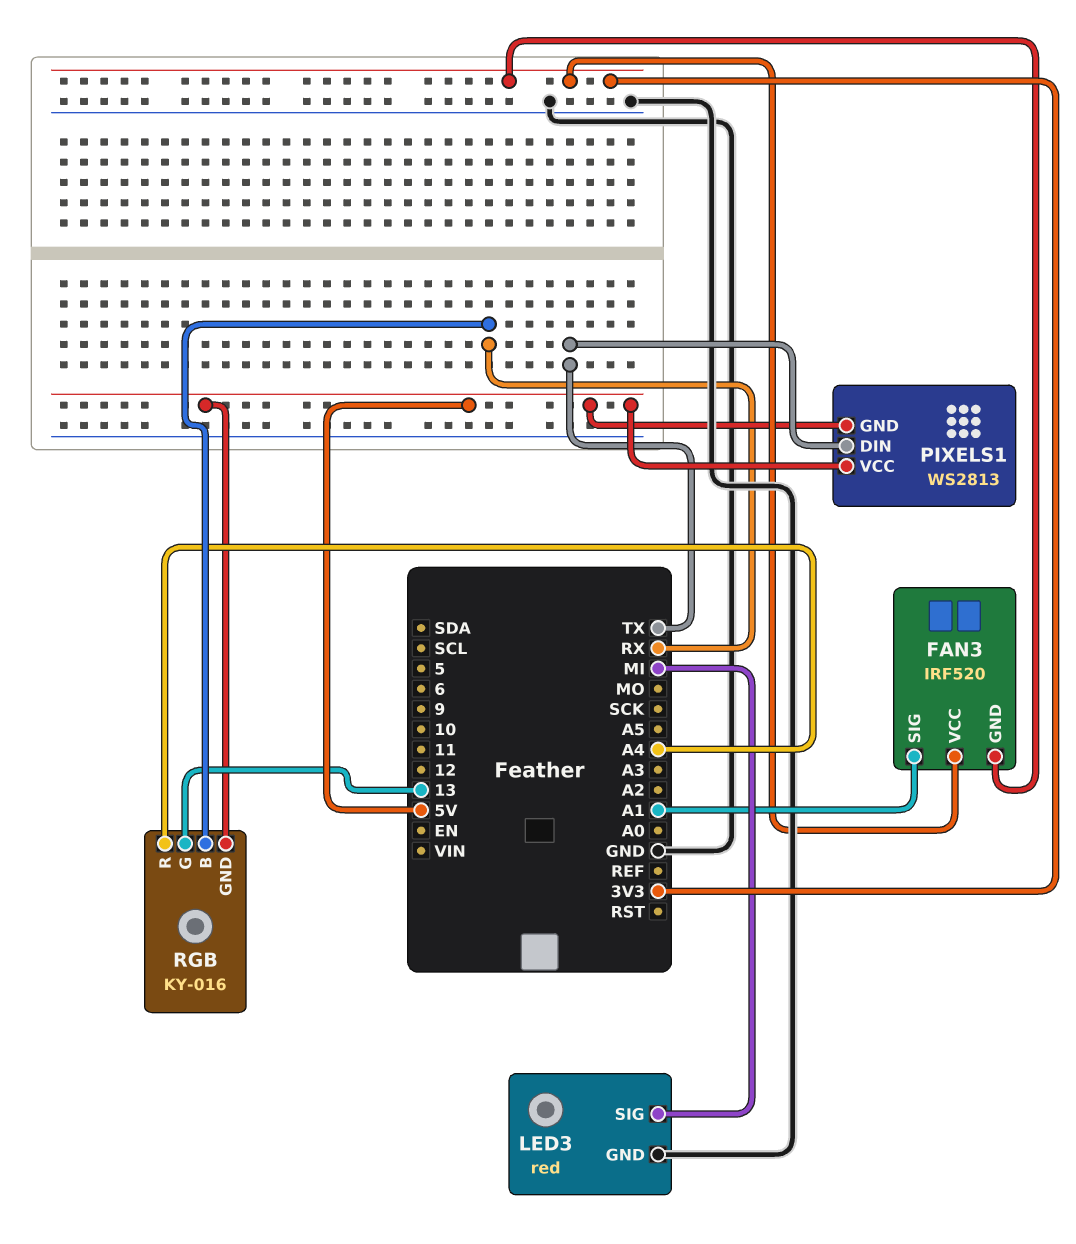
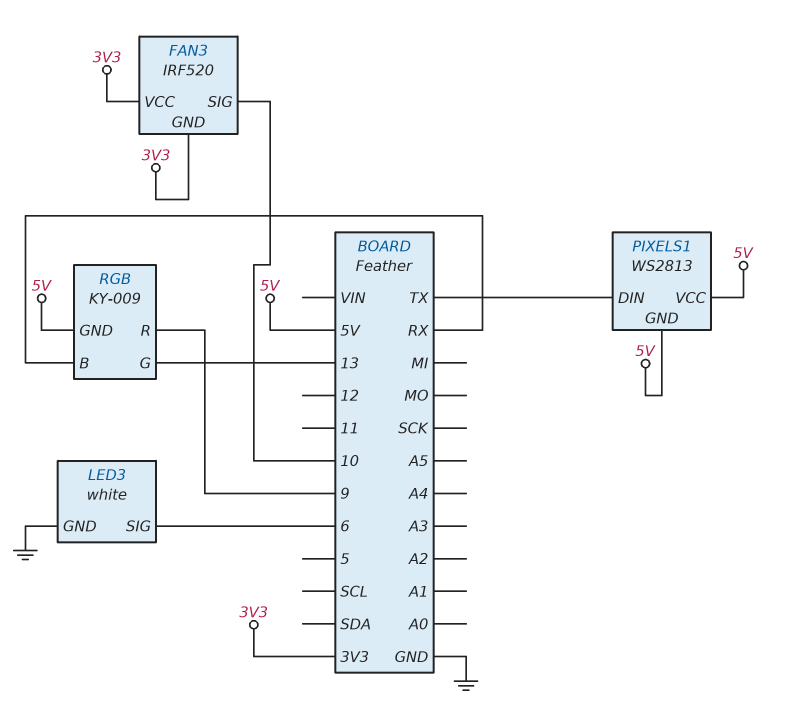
FAN3 pin SIG: A1 -> 10
LED3: red -> white
LED3 pin SIG: MI -> 6
RGB: KY-016 -> KY-009
RGB pin R: A4 -> 9

